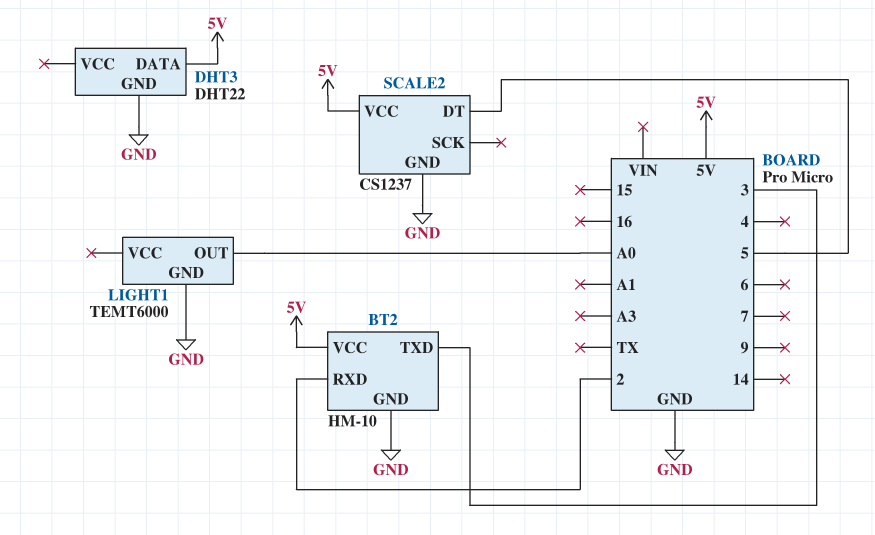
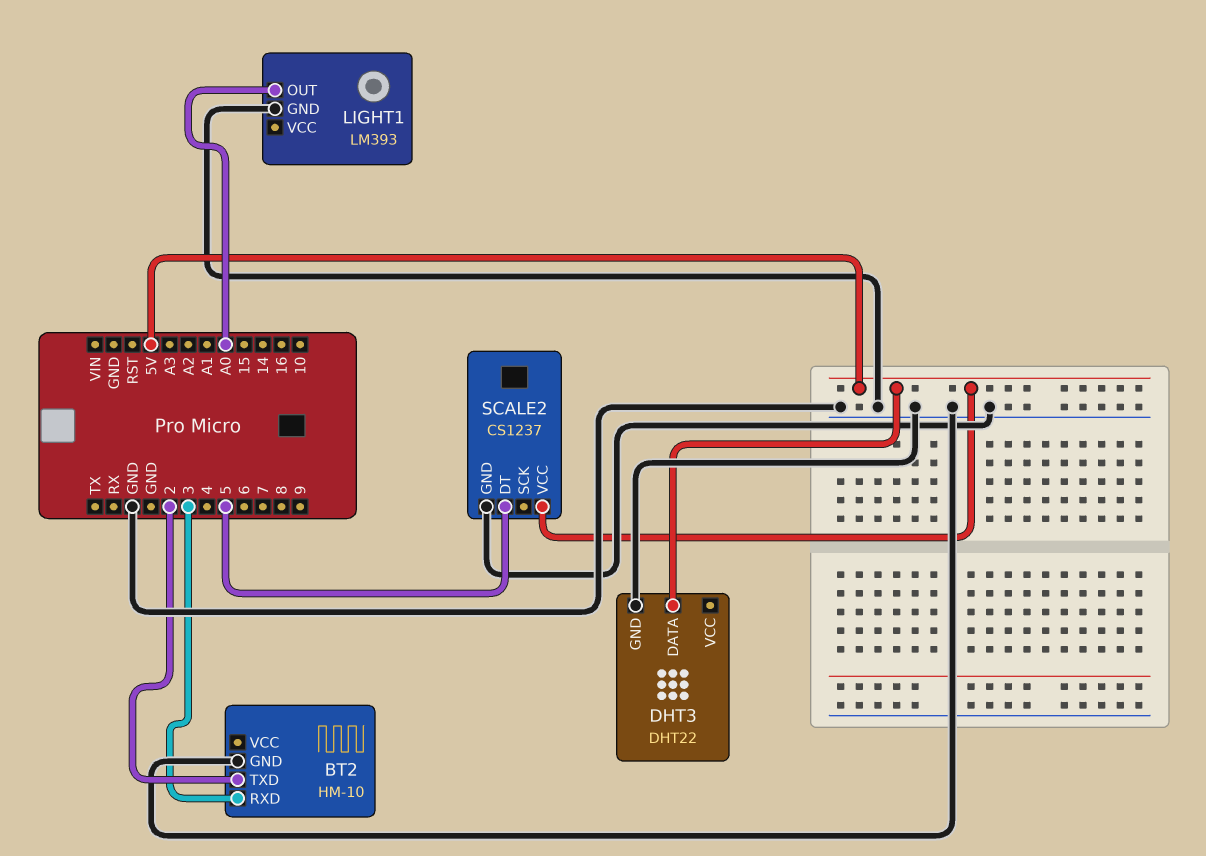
BT2 pin RXD: 2 -> 3
BT2 pin TXD: 3 -> 2
BT2 pin VCC: 5V -> none
LIGHT1: TEMT6000 -> LM393

